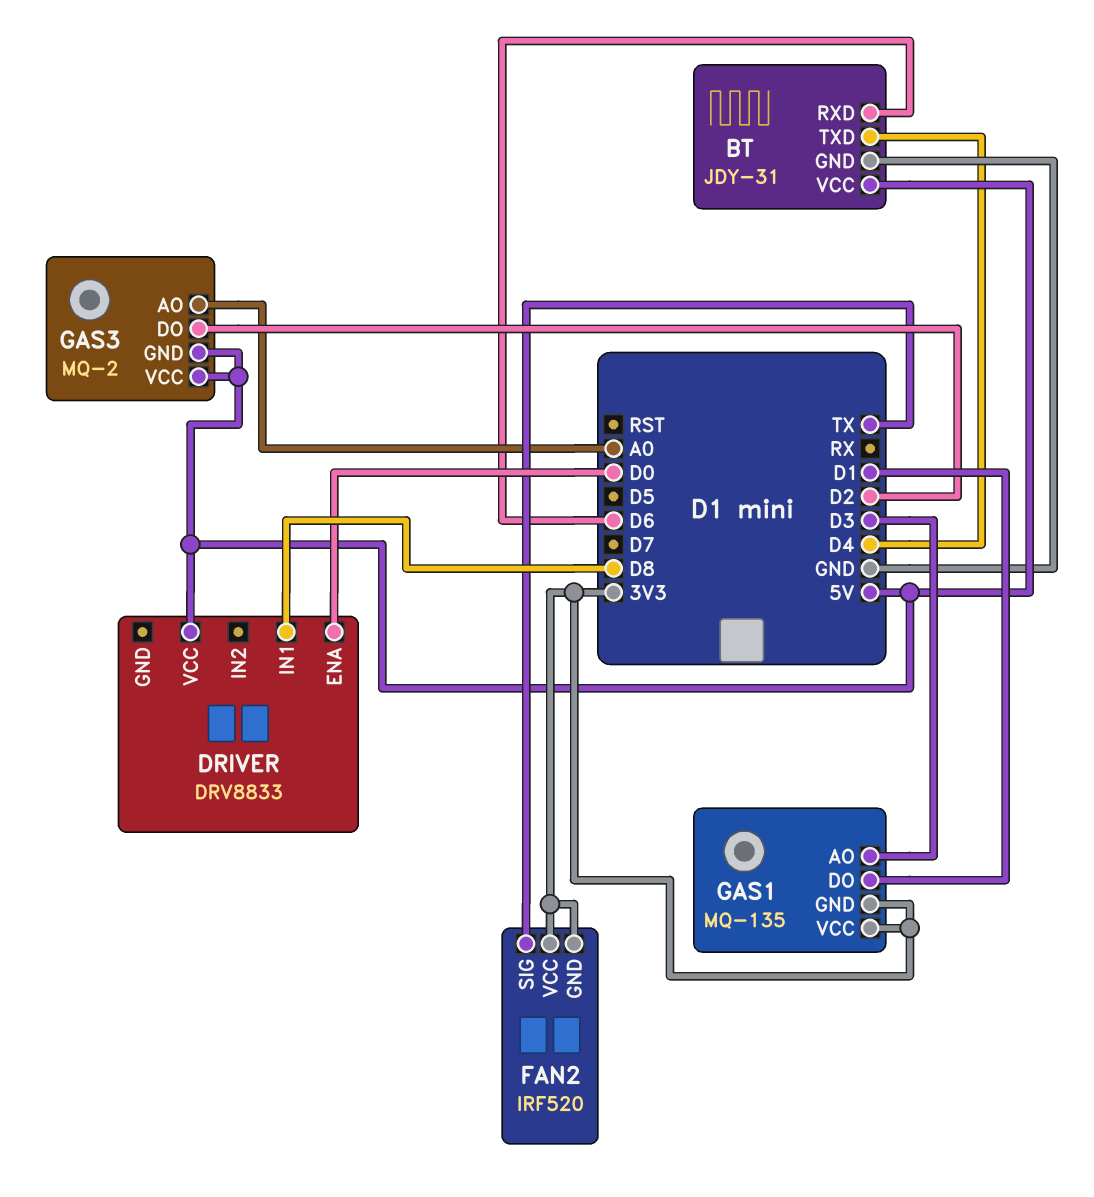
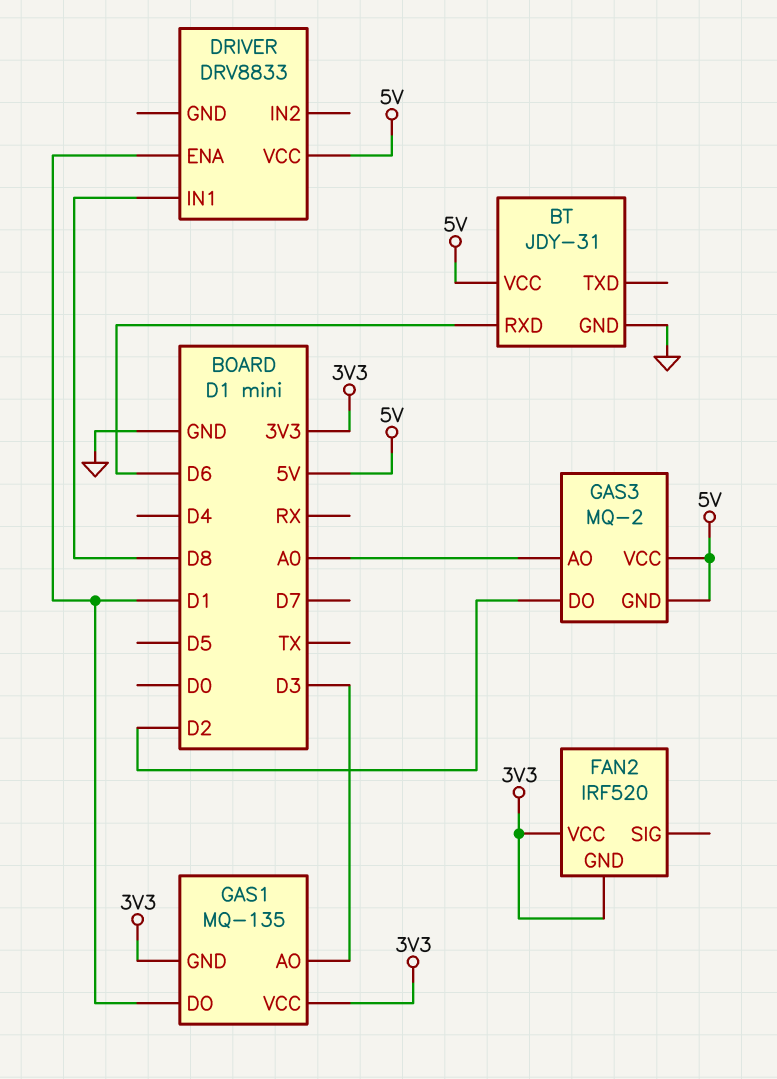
BT pin TXD: D4 -> none
DRIVER pin ENA: D0 -> D1
FAN2 pin SIG: TX -> none

